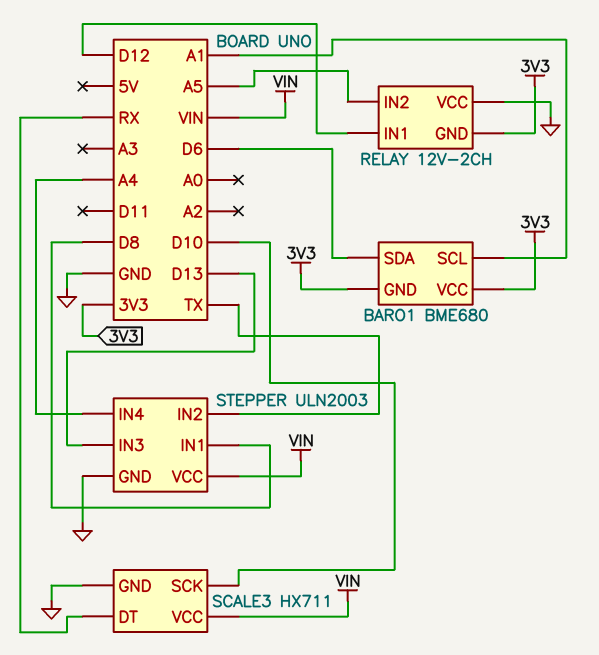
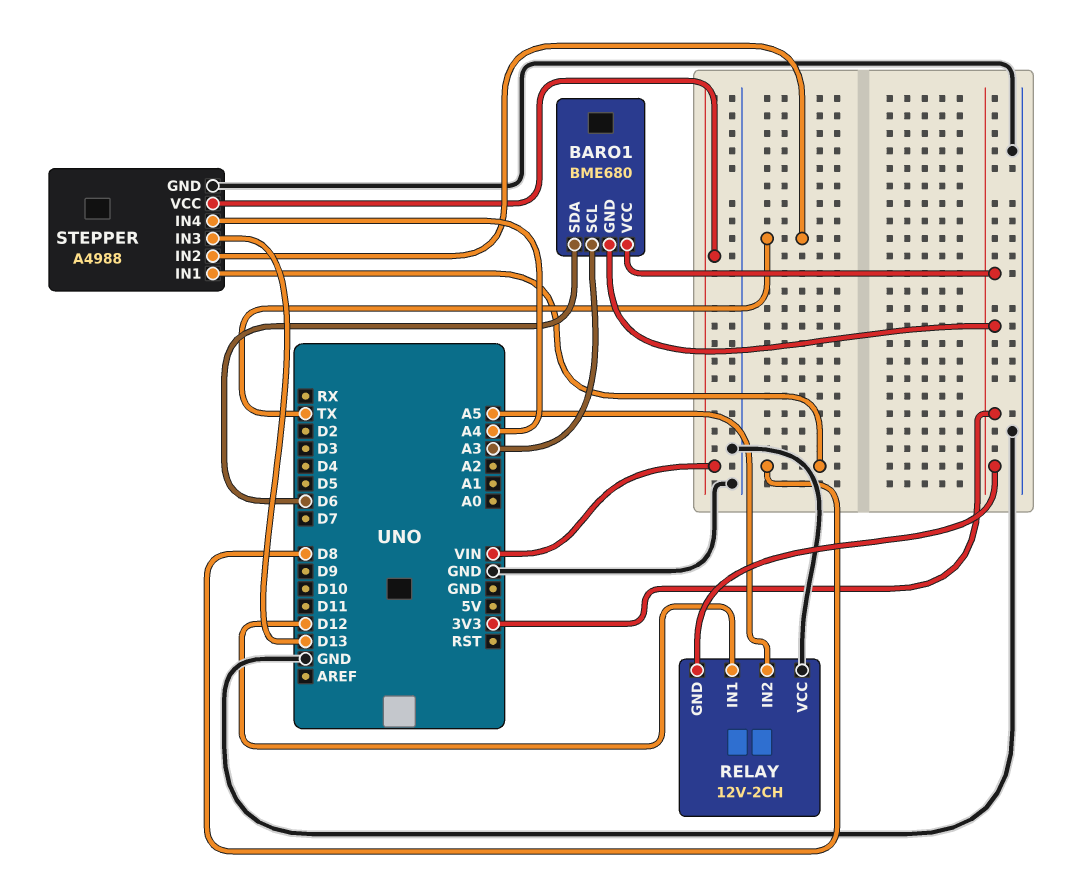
BARO1 pin SCL: A1 -> A3
SCALE3: HX711 -> none
SCALE3 pin DT: RX -> none
SCALE3 pin GND: GND -> none
SCALE3 pin SCK: D10 -> none
SCALE3 pin VCC: VIN -> none
STEPPER: ULN2003 -> A4988

